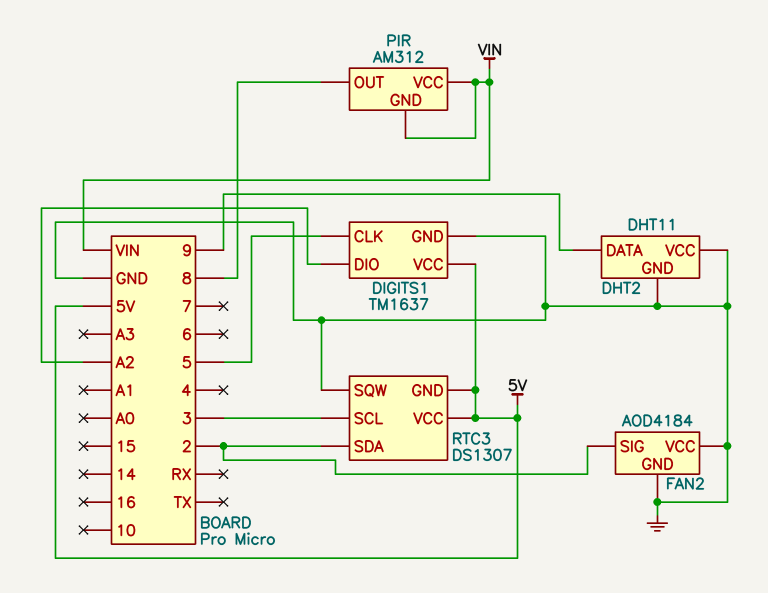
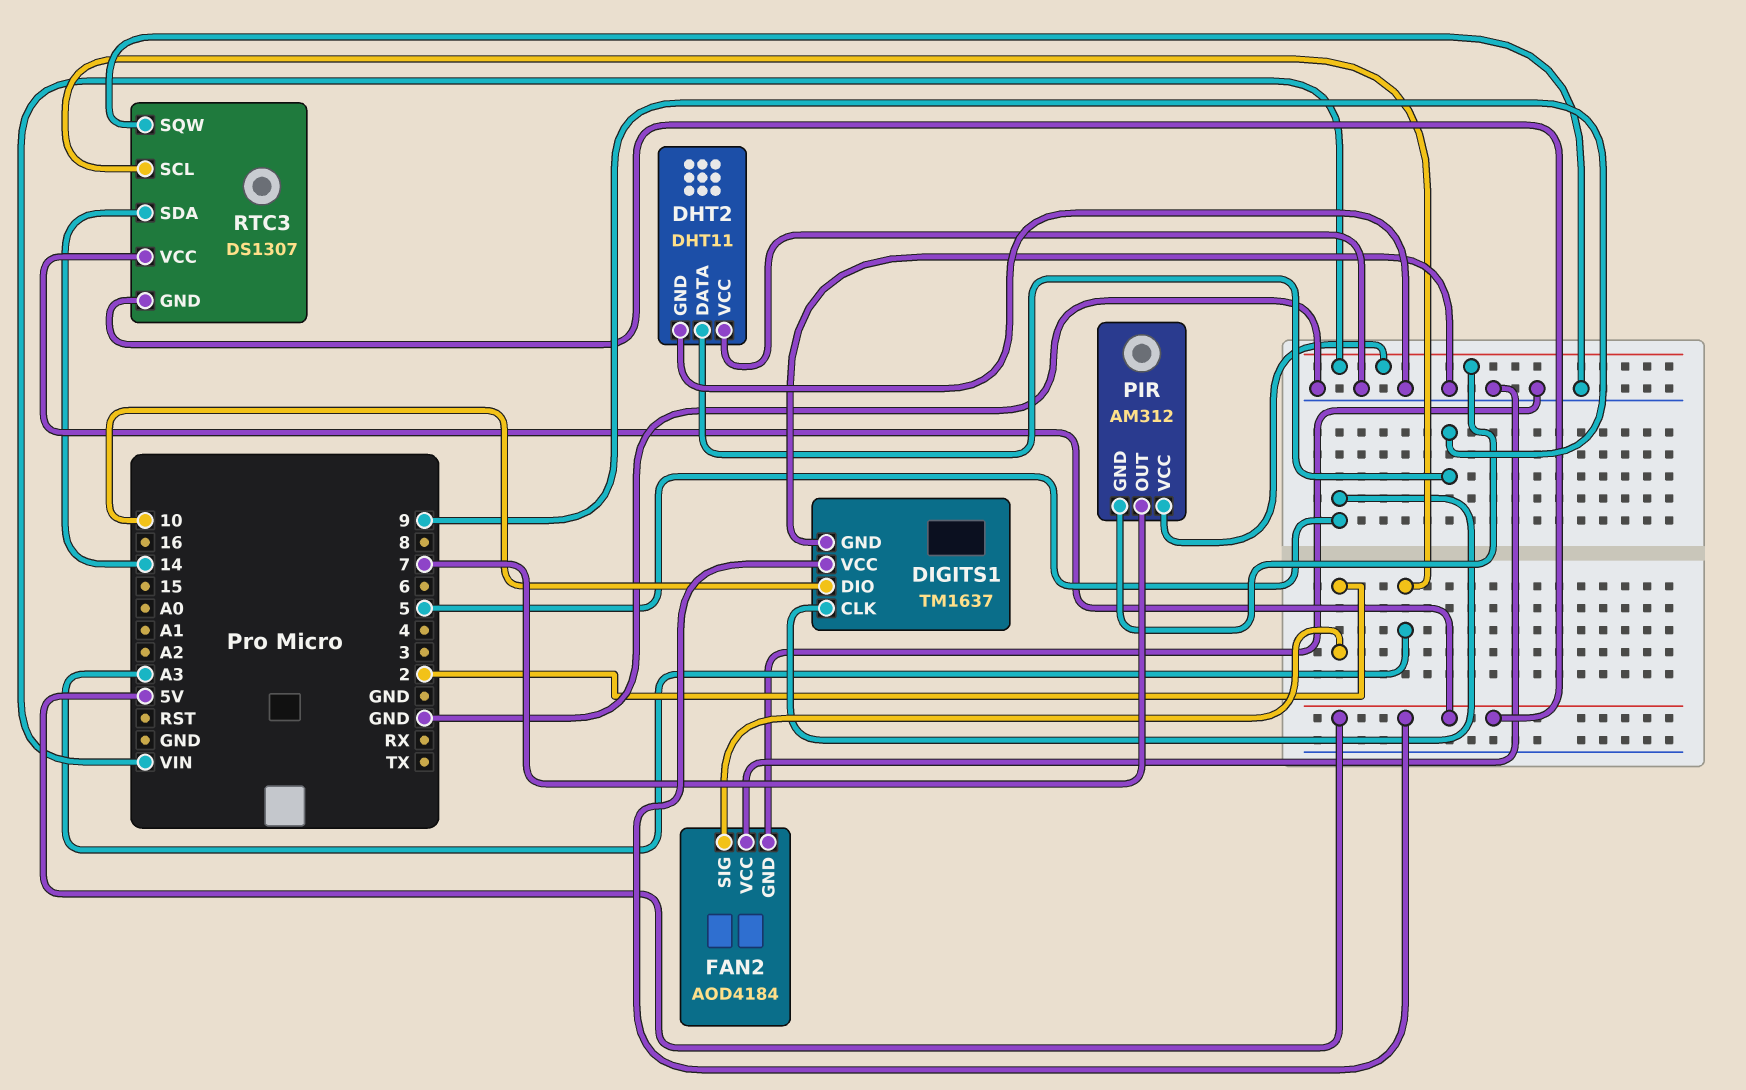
DIGITS1 pin DIO: A2 -> 10
PIR pin OUT: 8 -> 7
RTC3 pin SCL: 3 -> A3
RTC3 pin SDA: 2 -> 14

